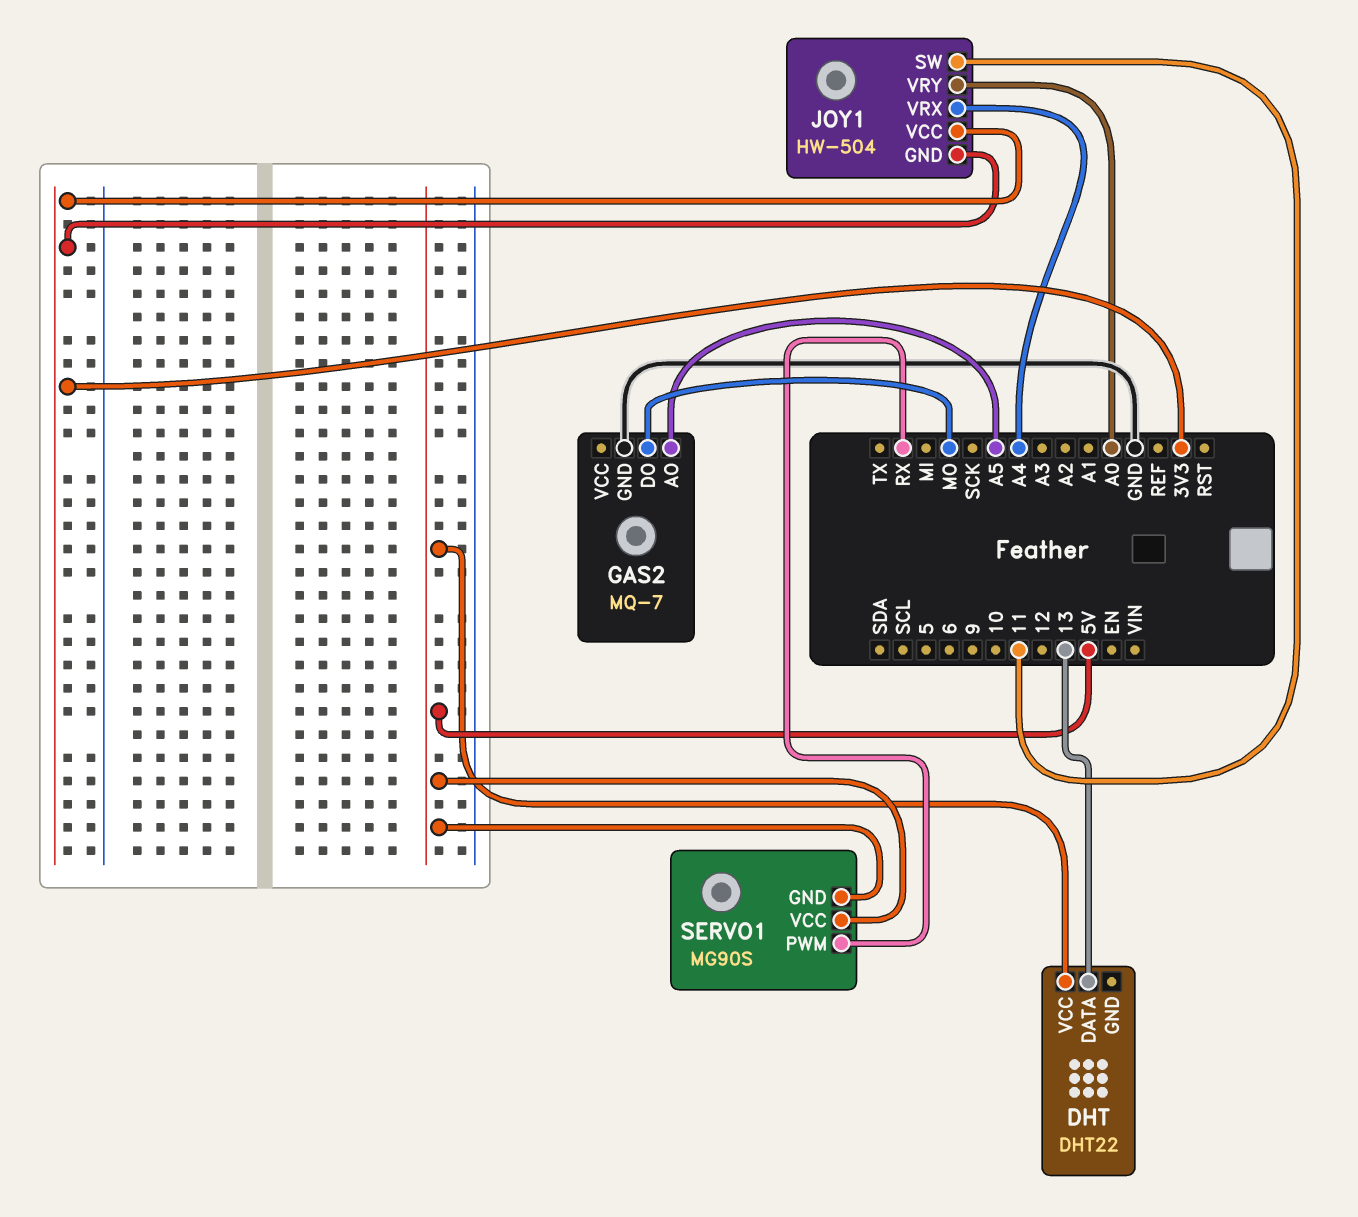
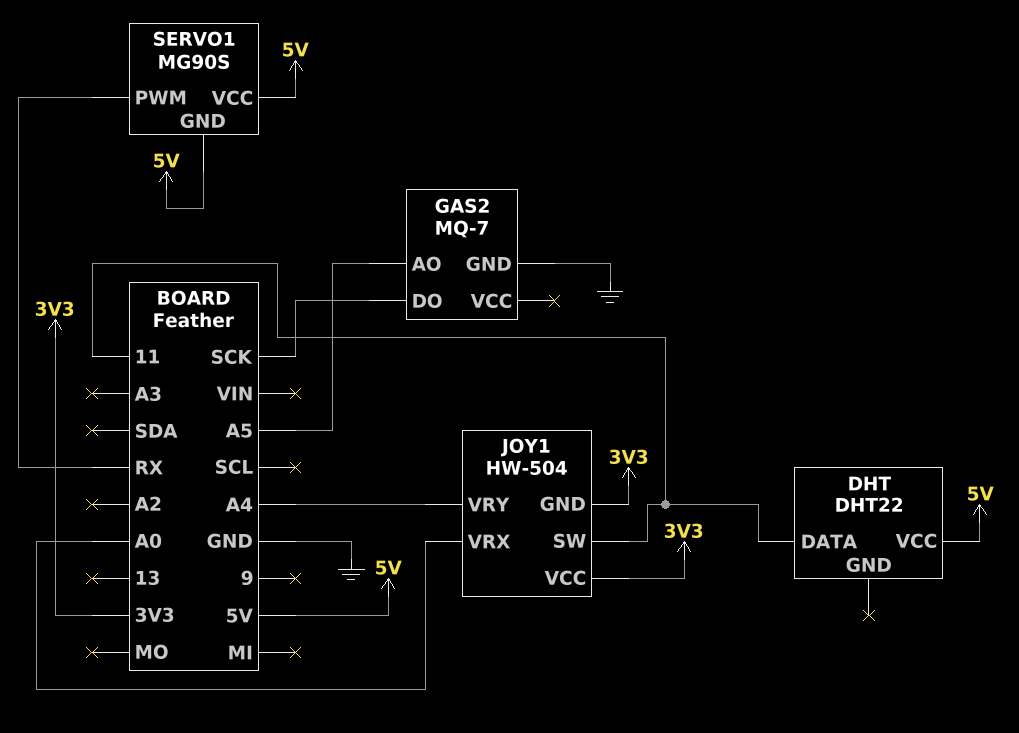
DHT pin DATA: 13 -> 11
GAS2 pin DO: MO -> SCK
JOY1 pin VRX: A4 -> A0
JOY1 pin VRY: A0 -> A4

